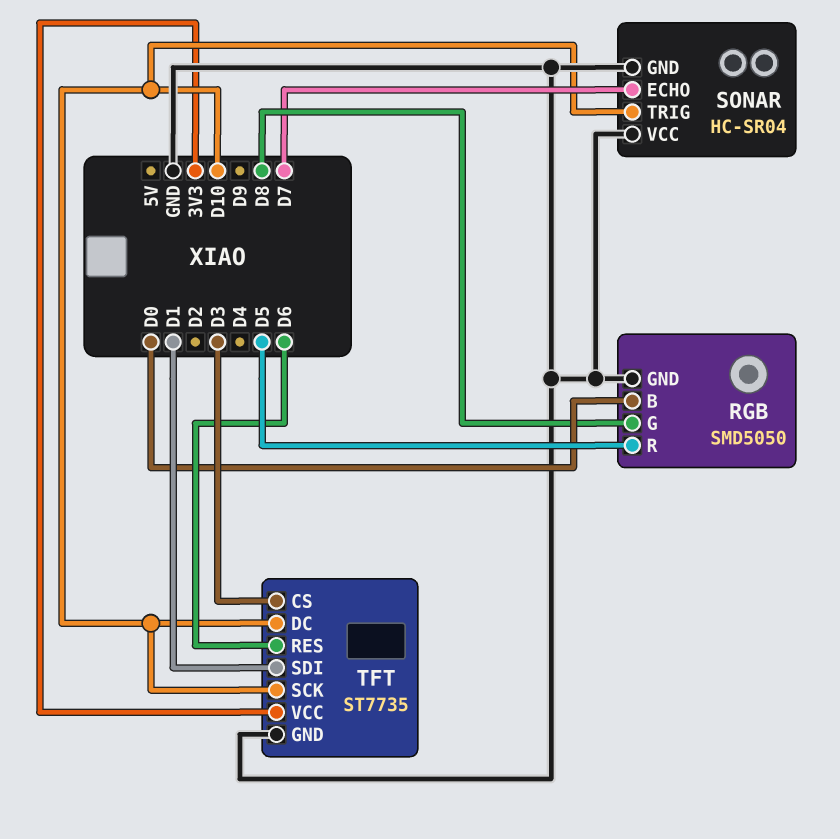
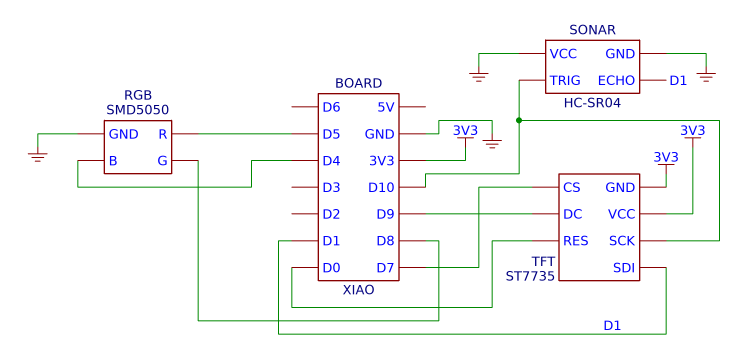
RGB pin B: D0 -> D4
SONAR pin ECHO: D7 -> D1
TFT pin CS: D3 -> D7
TFT pin DC: D10 -> D9
TFT pin GND: GND -> 3V3
TFT pin RES: D6 -> D0

